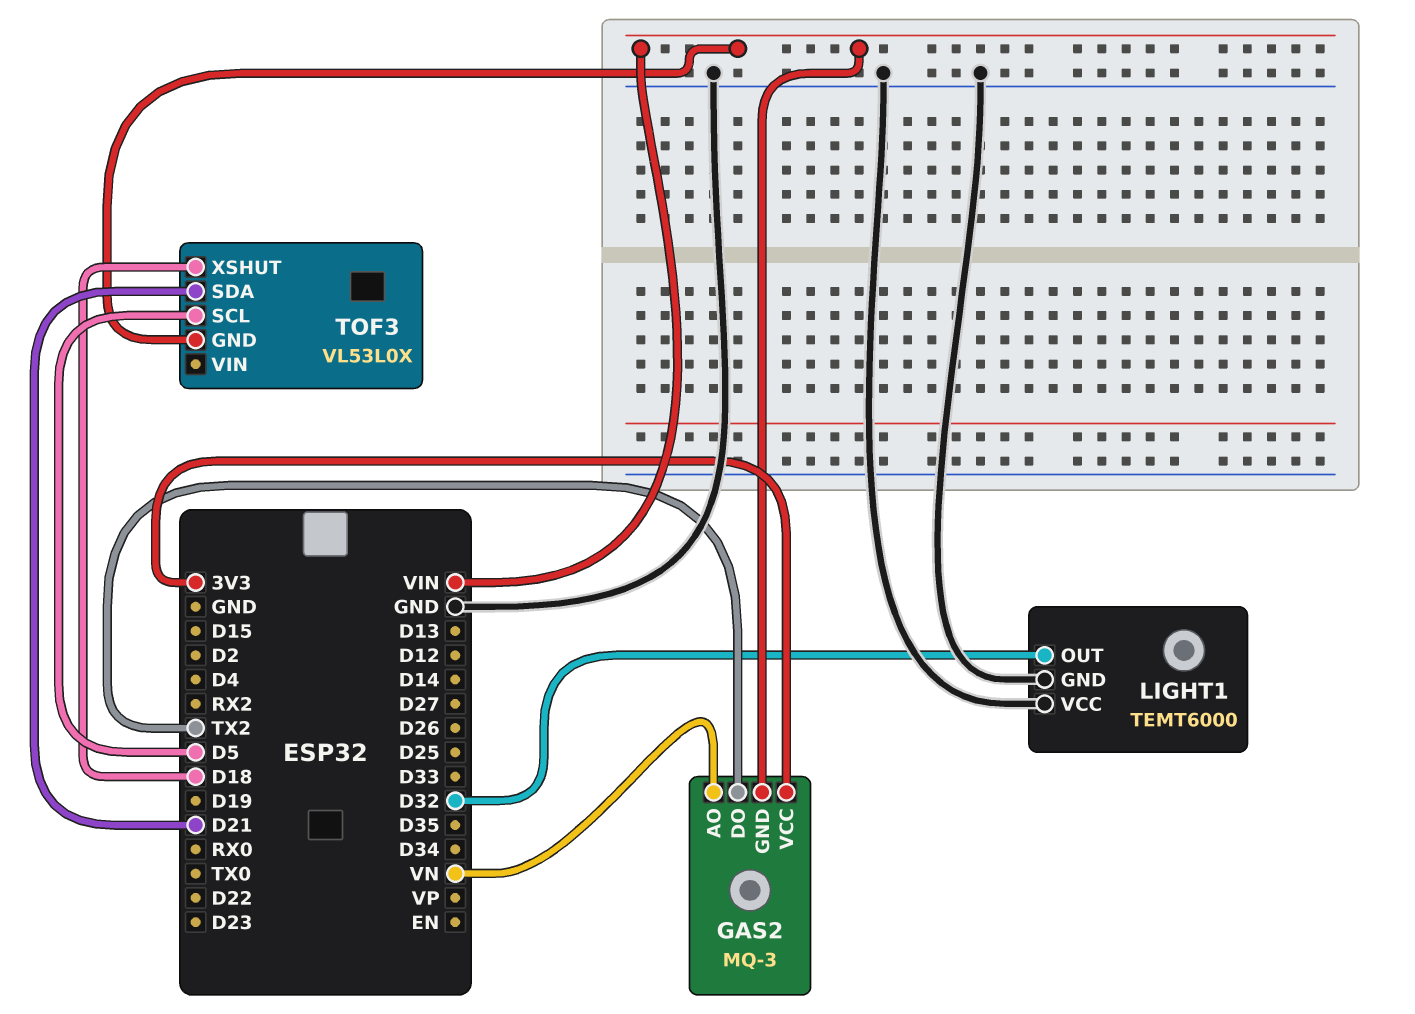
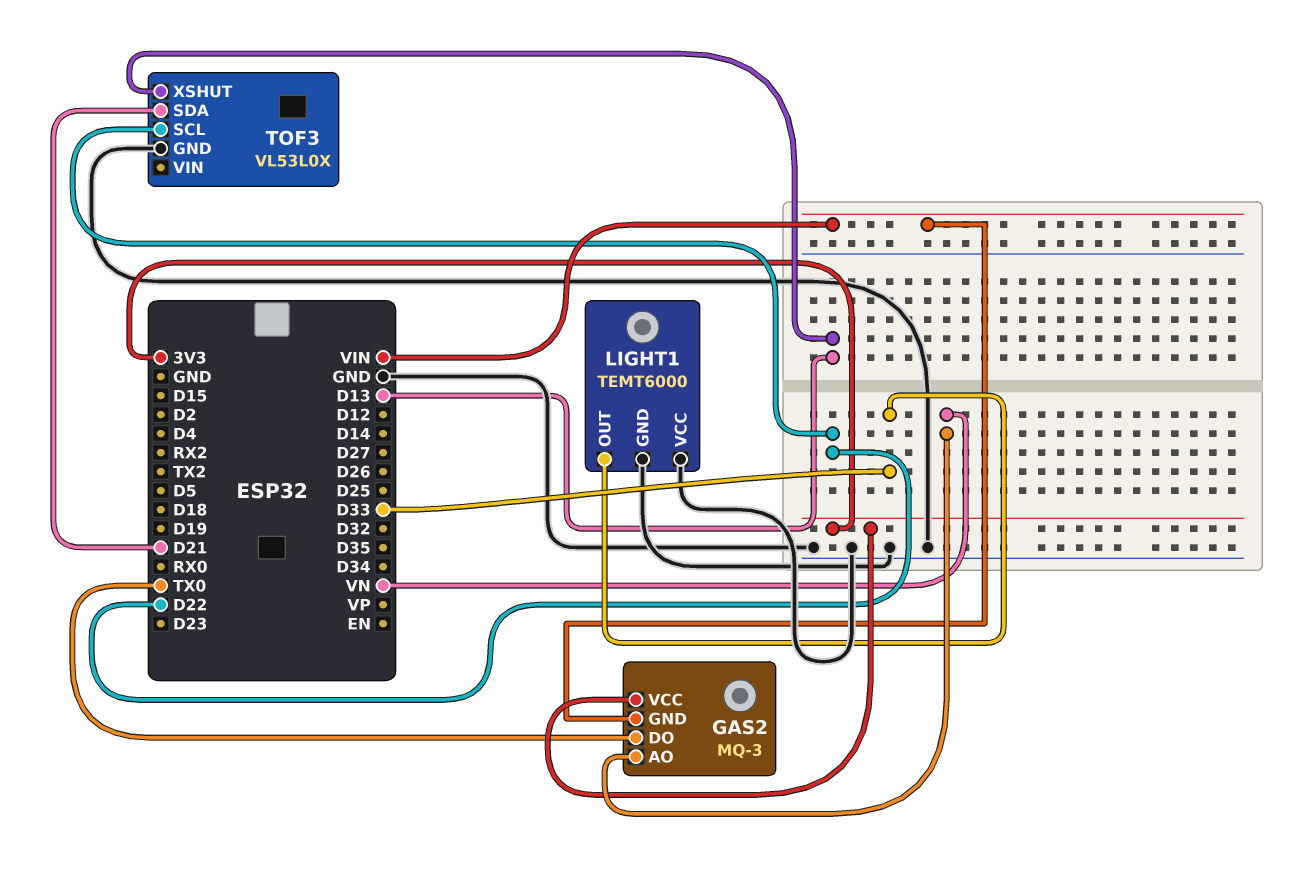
GAS2 pin DO: TX2 -> TX0
LIGHT1 pin OUT: D32 -> D33
TOF3 pin GND: VIN -> GND
TOF3 pin SCL: D5 -> D22
TOF3 pin XSHUT: D18 -> D13

